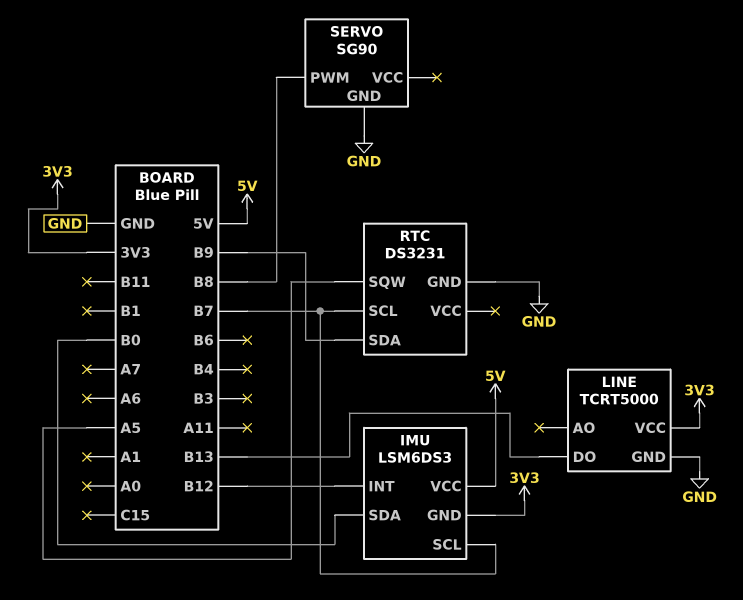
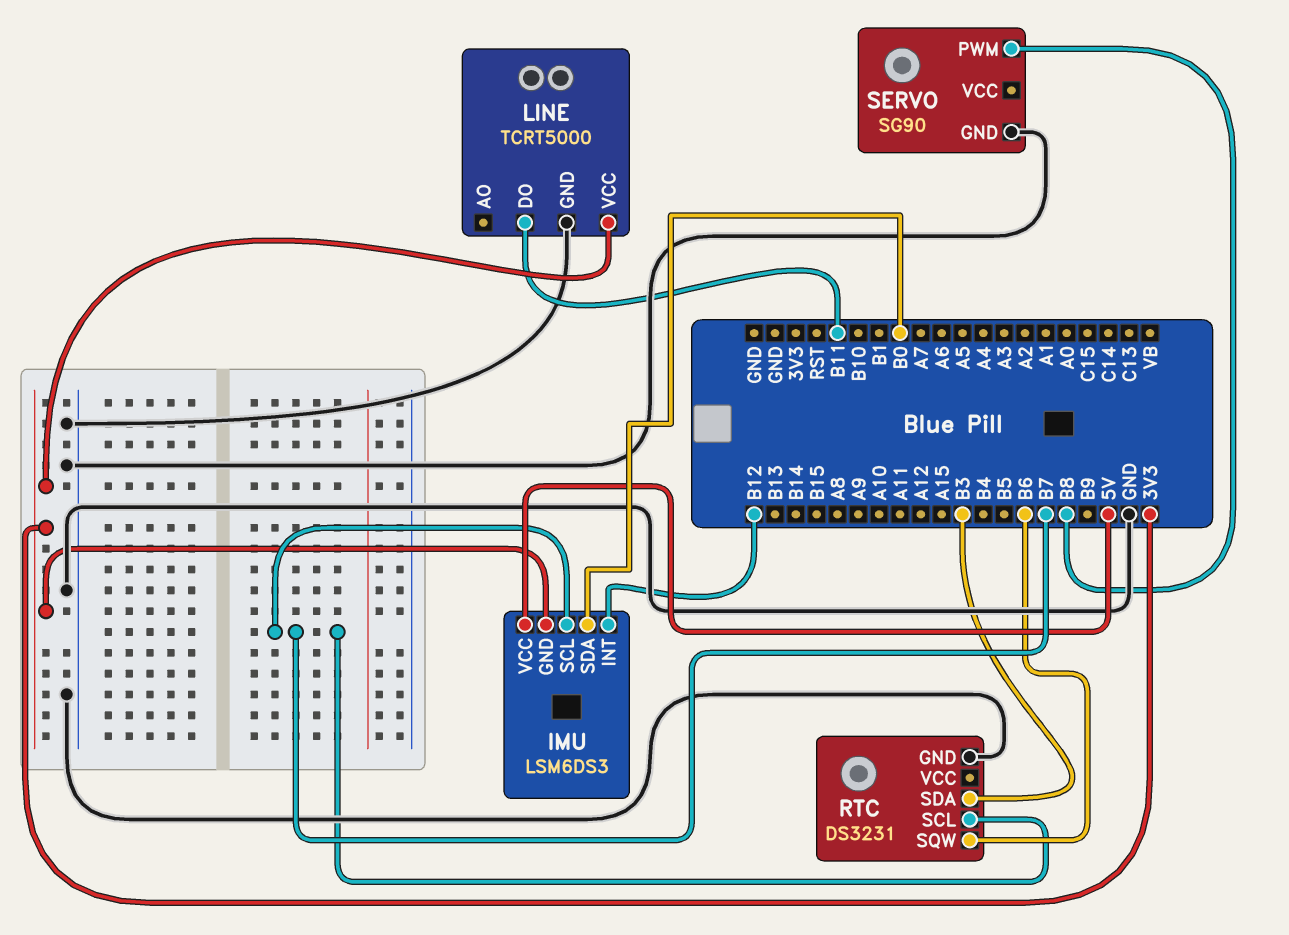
LINE pin DO: B13 -> B11
RTC pin SDA: B9 -> B3
RTC pin SQW: A5 -> B6

